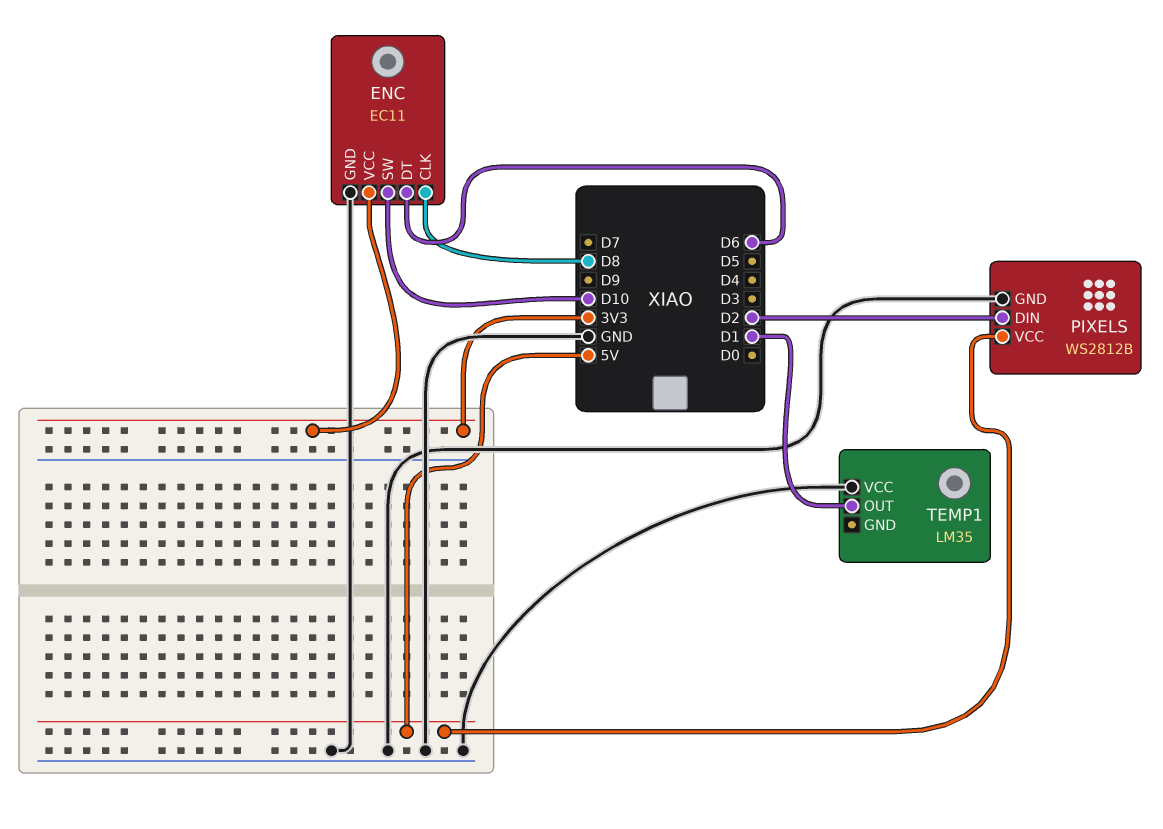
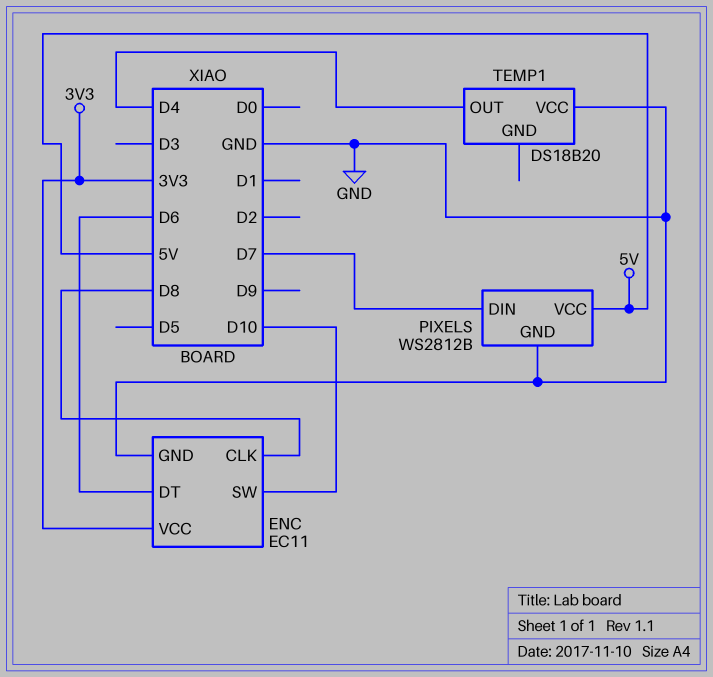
PIXELS pin DIN: D2 -> D7
TEMP1: LM35 -> DS18B20
TEMP1 pin OUT: D1 -> D4

